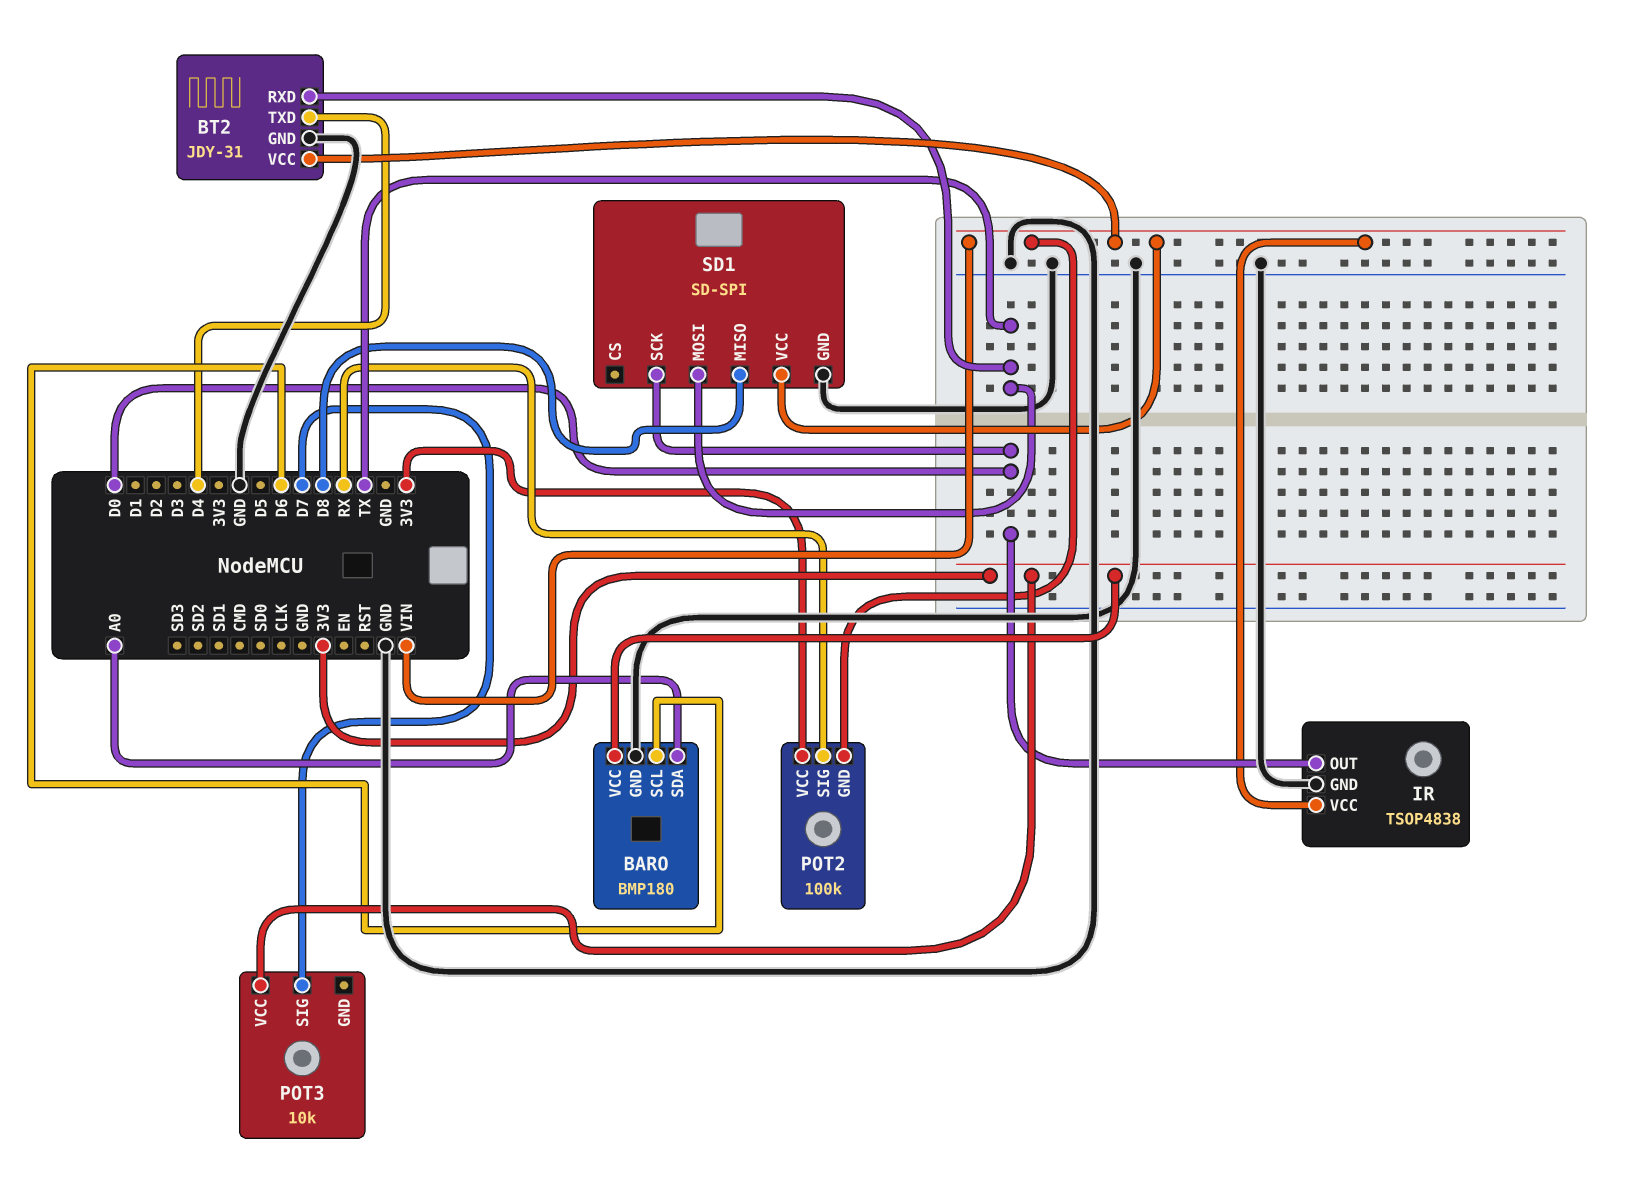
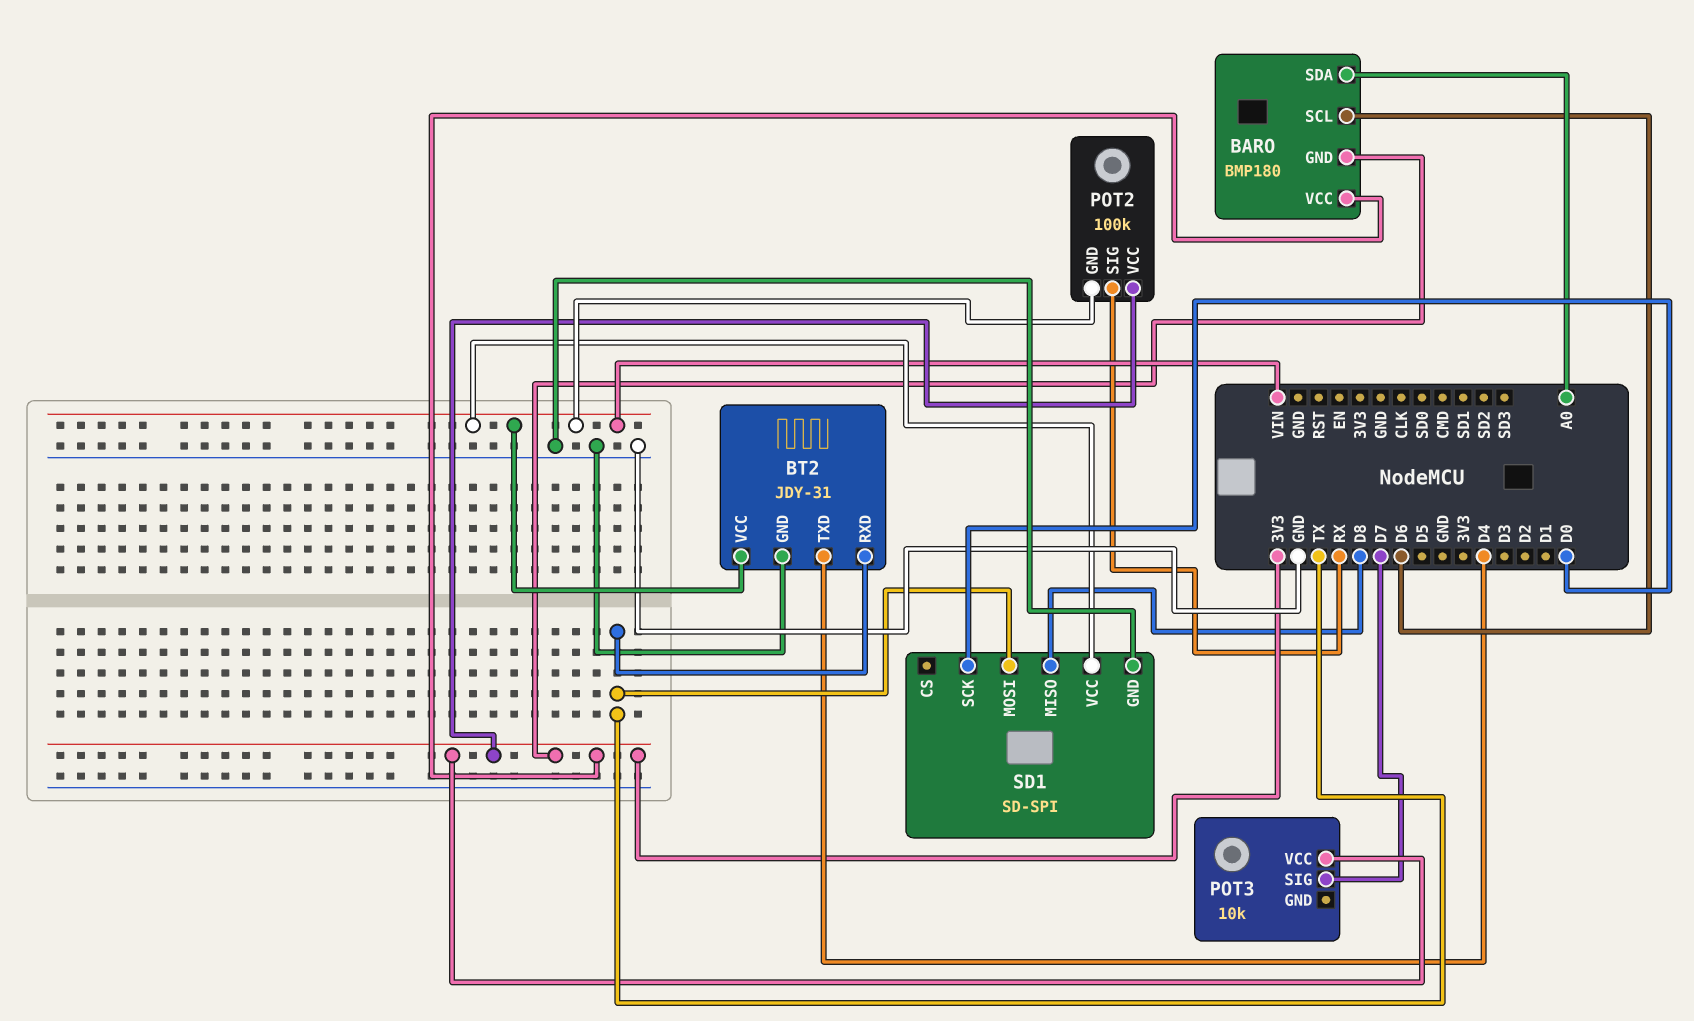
BARO pin GND: GND -> 3V3
IR: TSOP4838 -> none
IR pin GND: GND -> none
IR pin OUT: D0 -> none
IR pin VCC: VIN -> none

